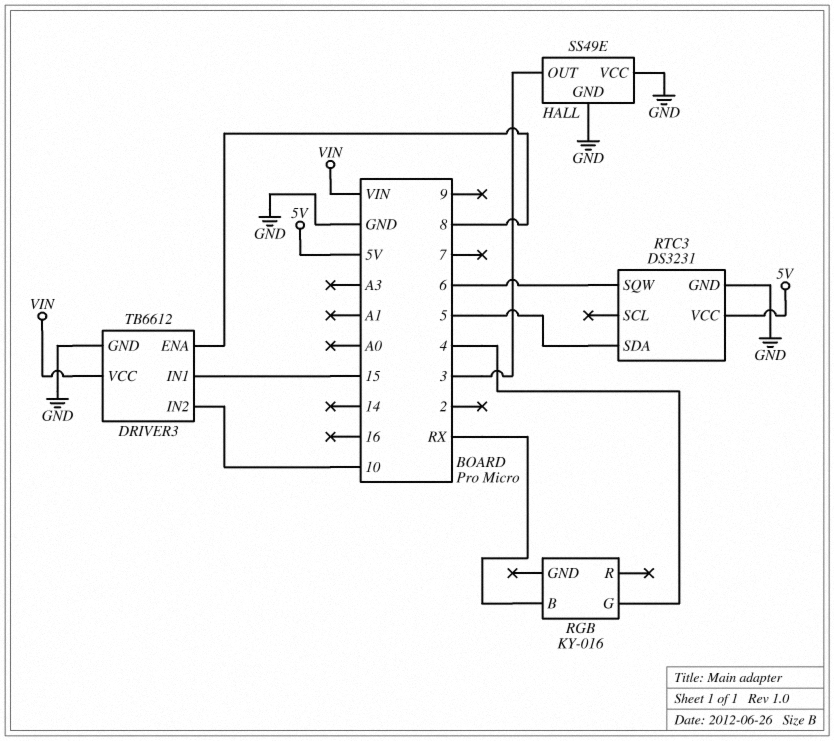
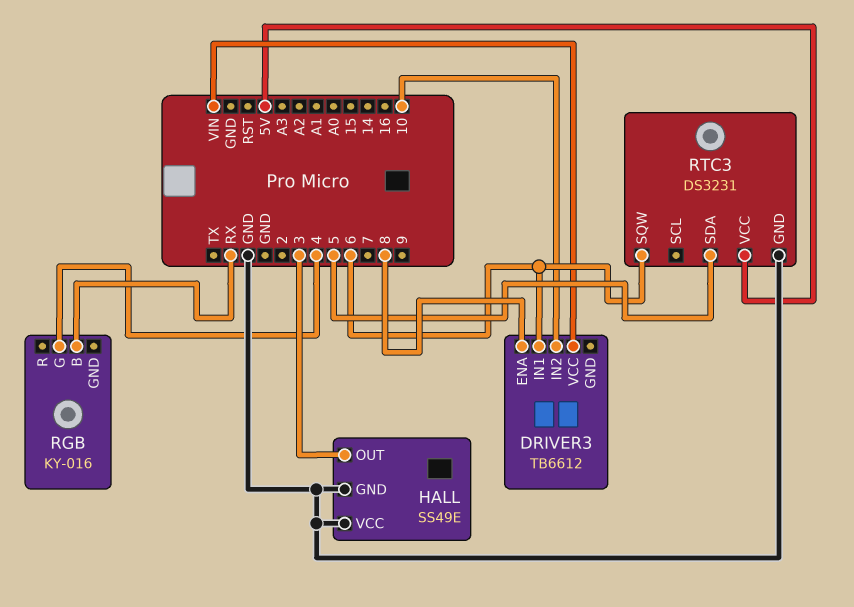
DRIVER3 pin GND: GND -> none
DRIVER3 pin IN1: 15 -> 6

